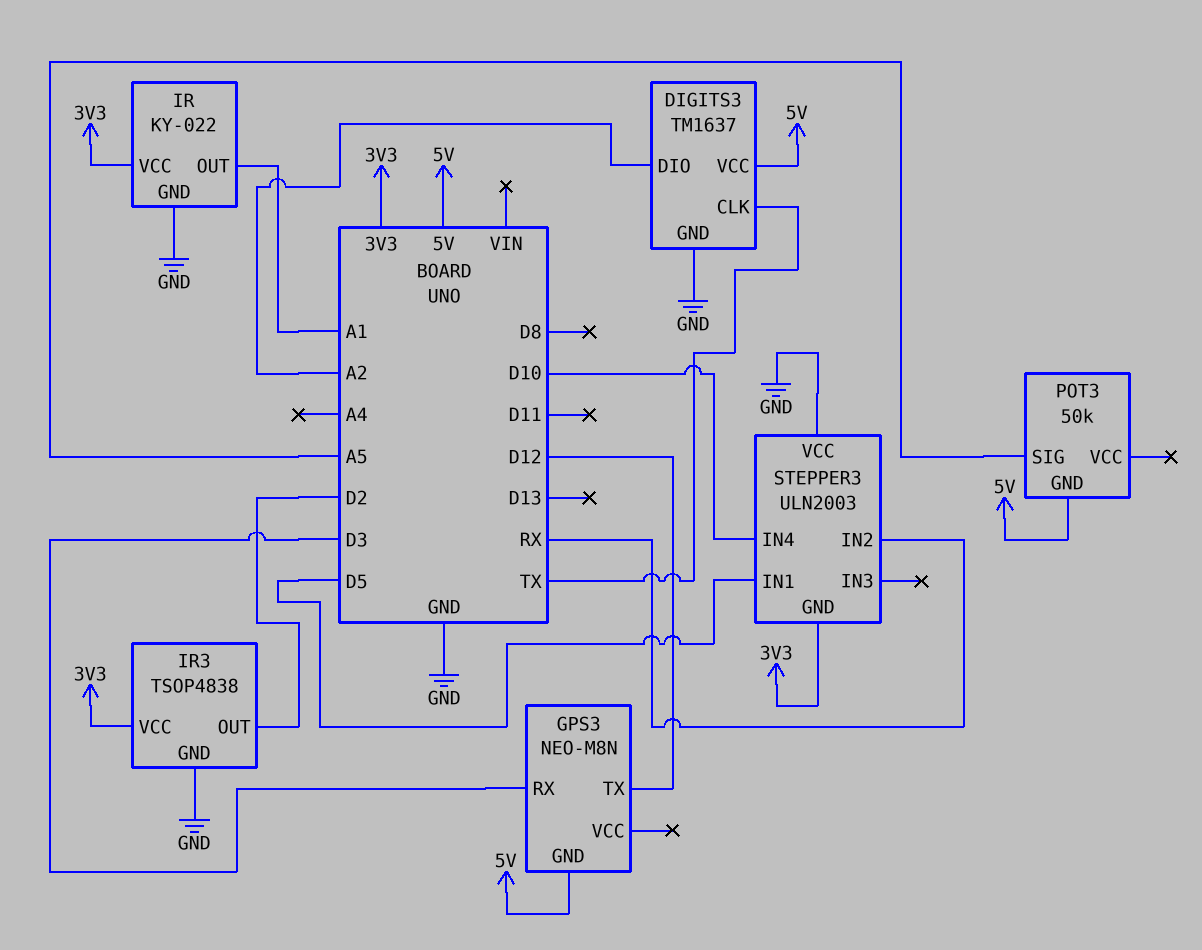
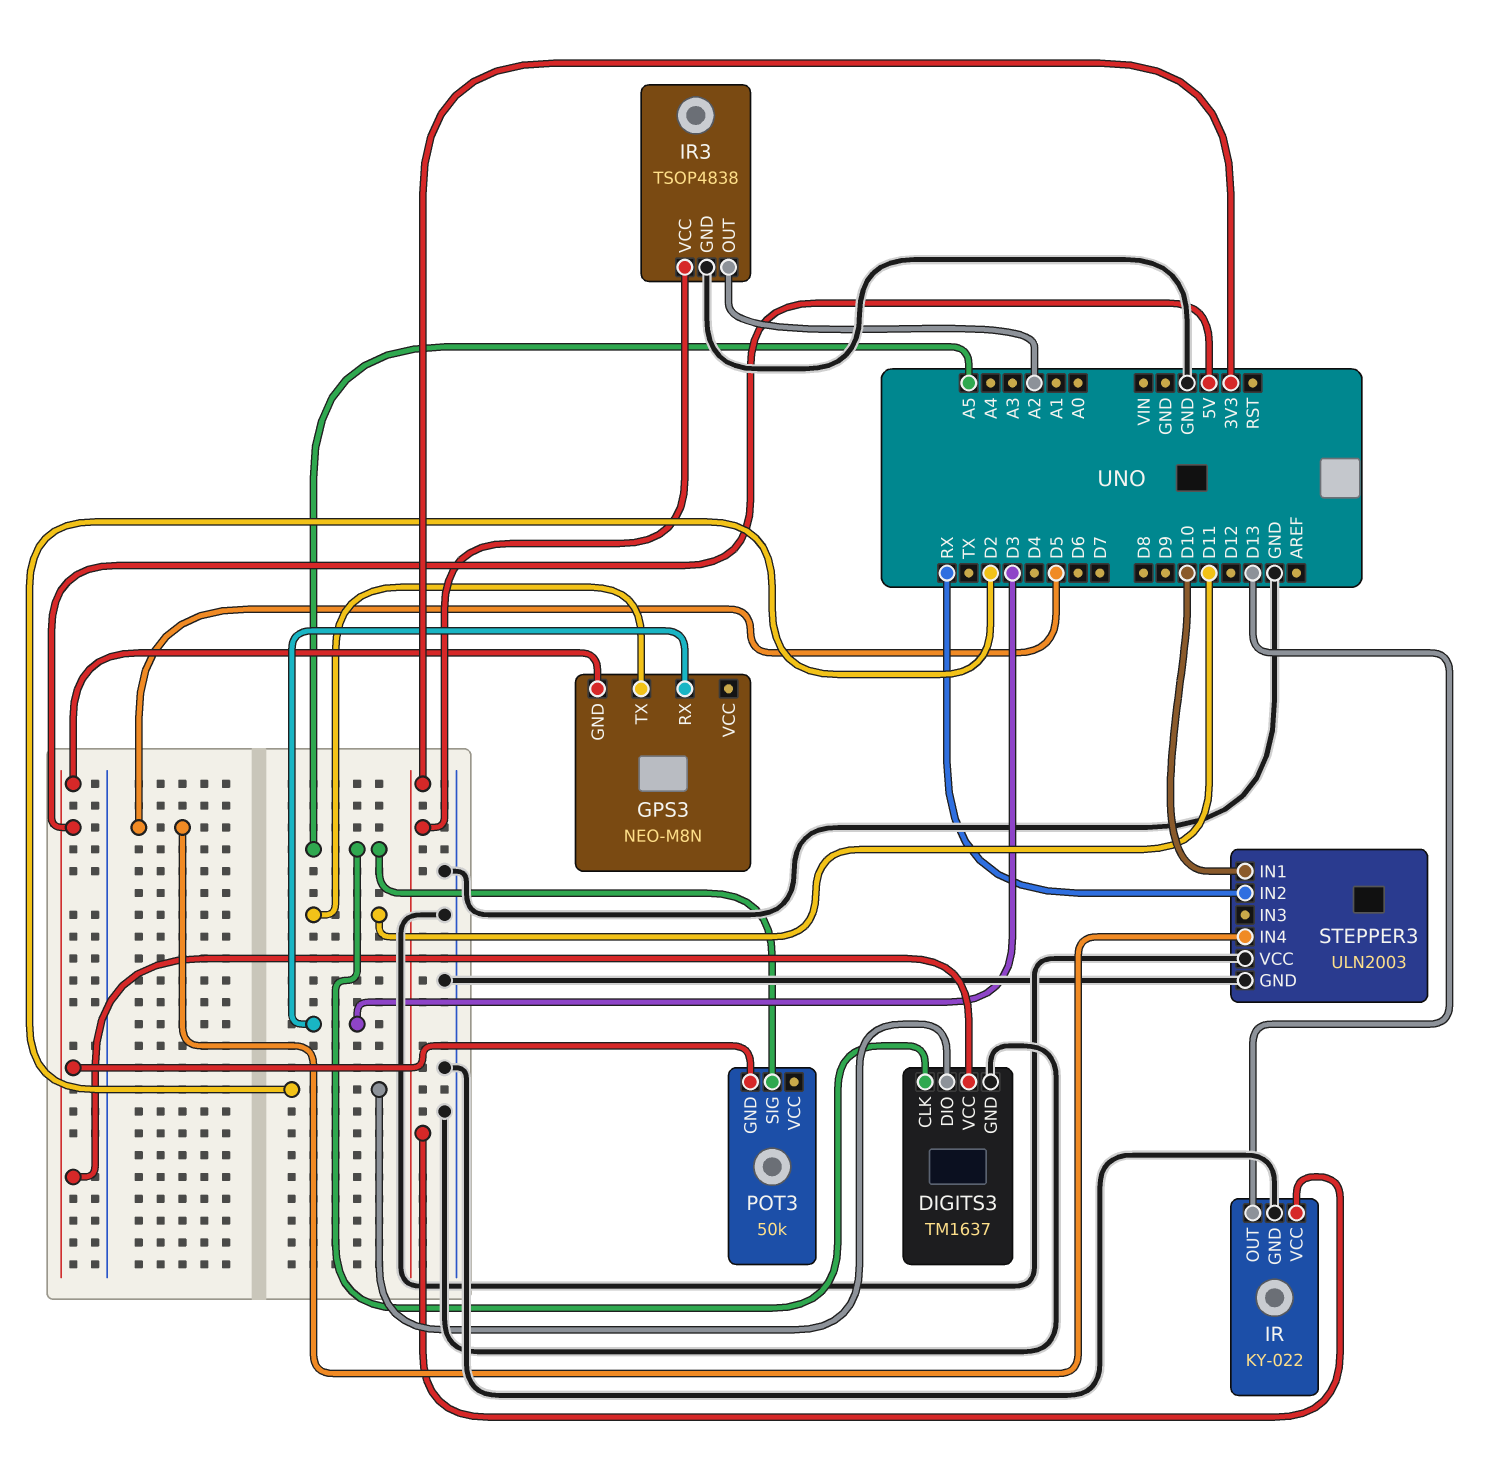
DIGITS3 pin CLK: TX -> A5
DIGITS3 pin DIO: A2 -> D2
GPS3 pin TX: D12 -> D11
IR pin OUT: A1 -> D13
IR3 pin OUT: D2 -> A2
STEPPER3 pin GND: 3V3 -> GND
STEPPER3 pin IN1: D5 -> D10
STEPPER3 pin IN4: D10 -> D5

